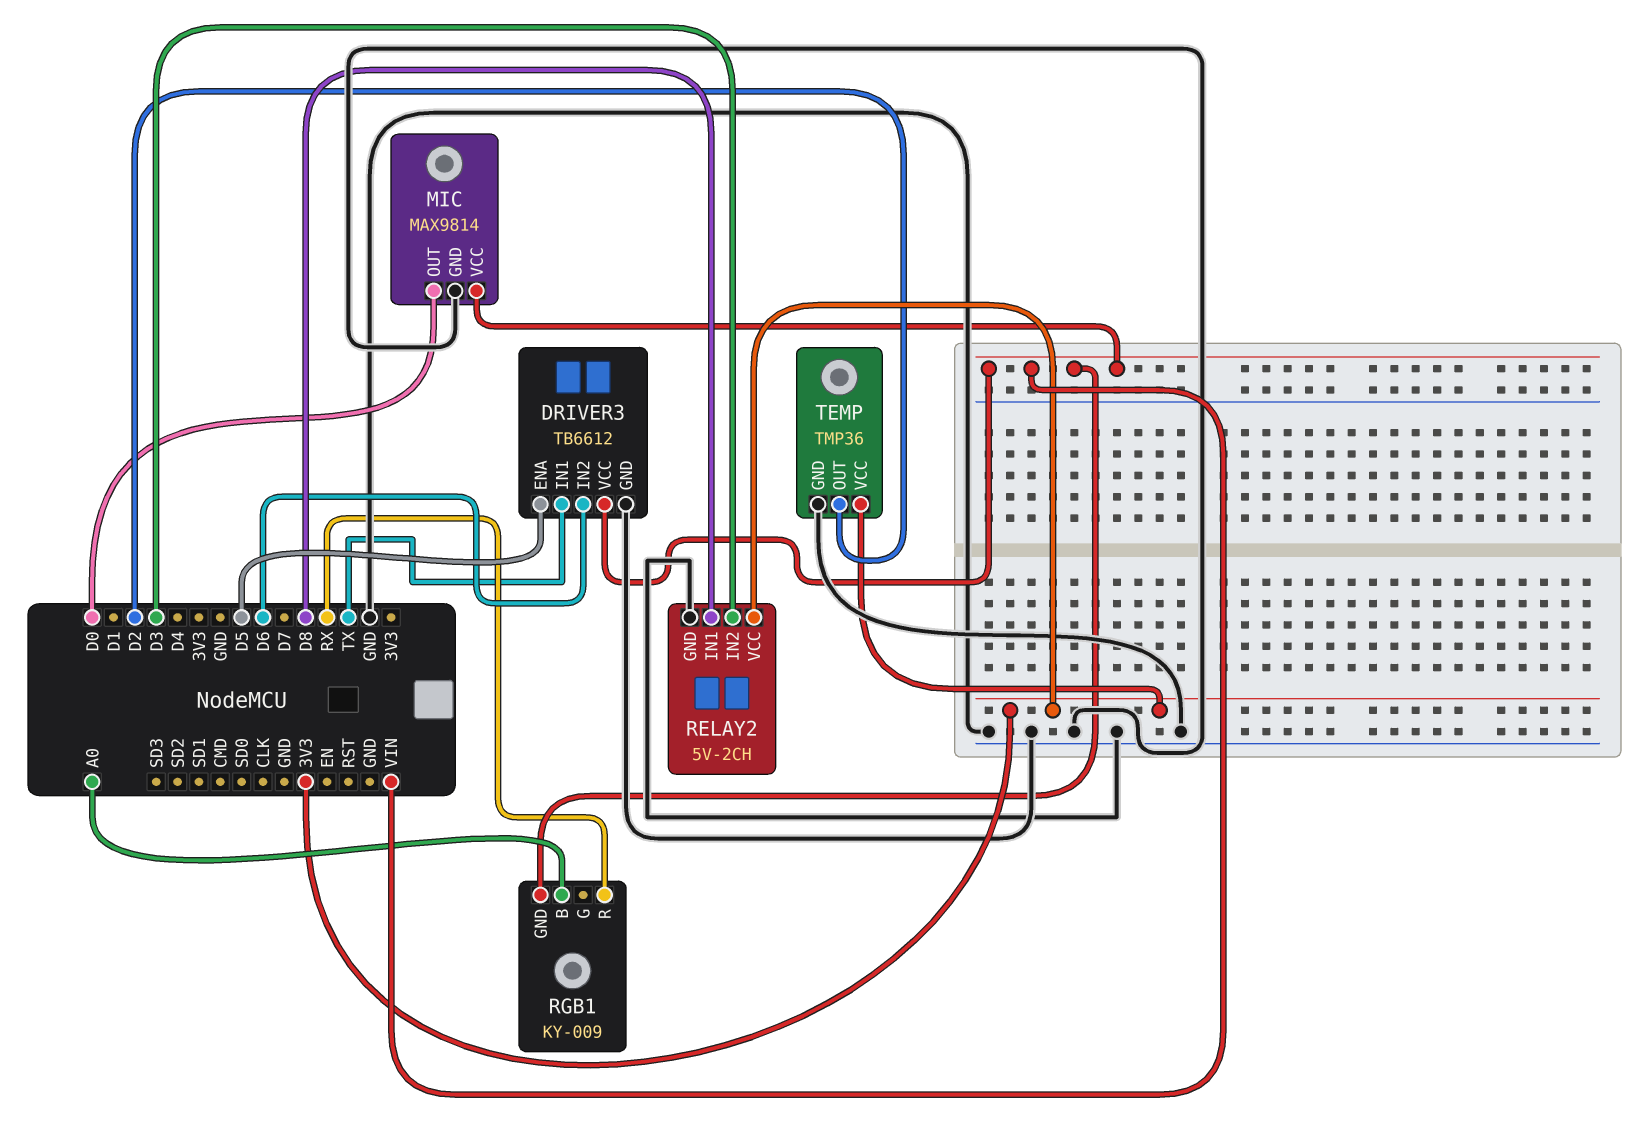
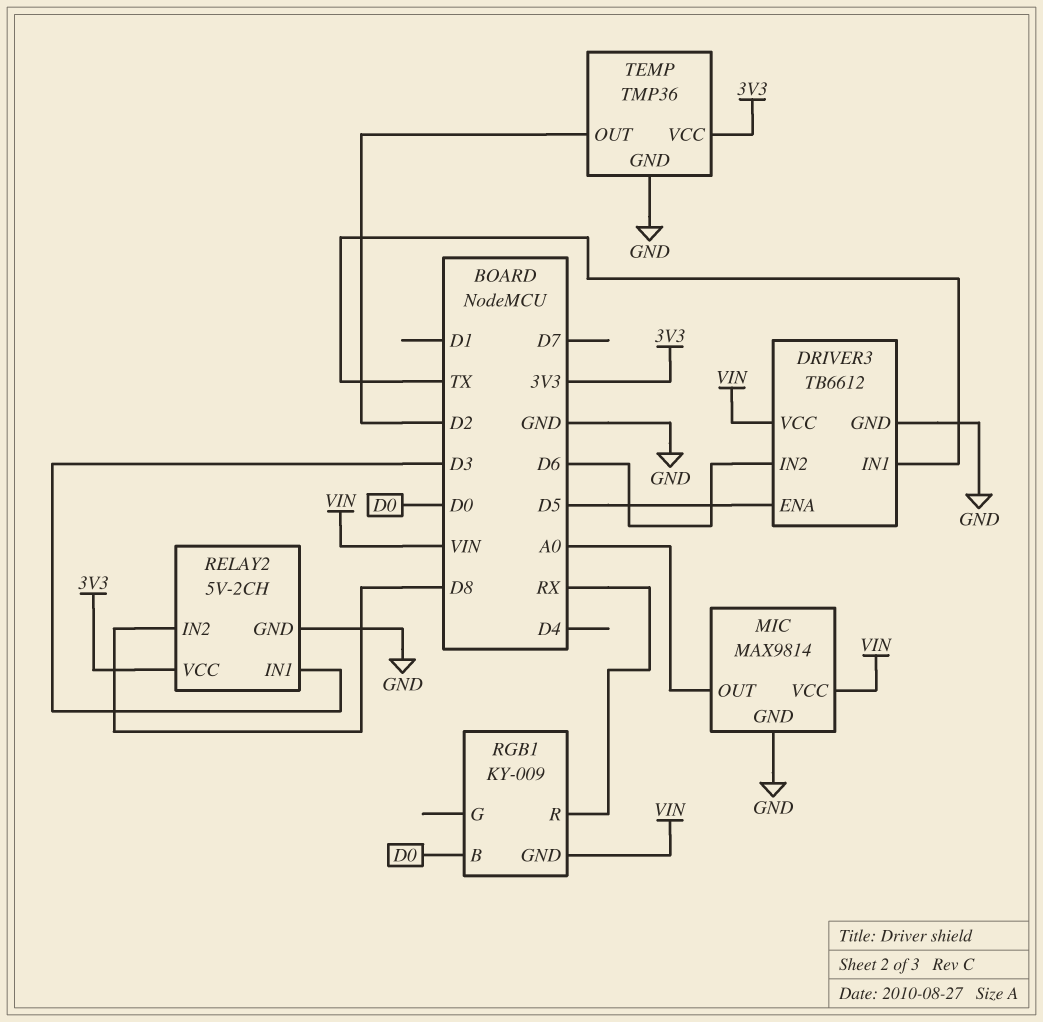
MIC pin OUT: D0 -> A0
RELAY2 pin IN1: D8 -> D3
RELAY2 pin IN2: D3 -> D8
RGB1 pin B: A0 -> D0

